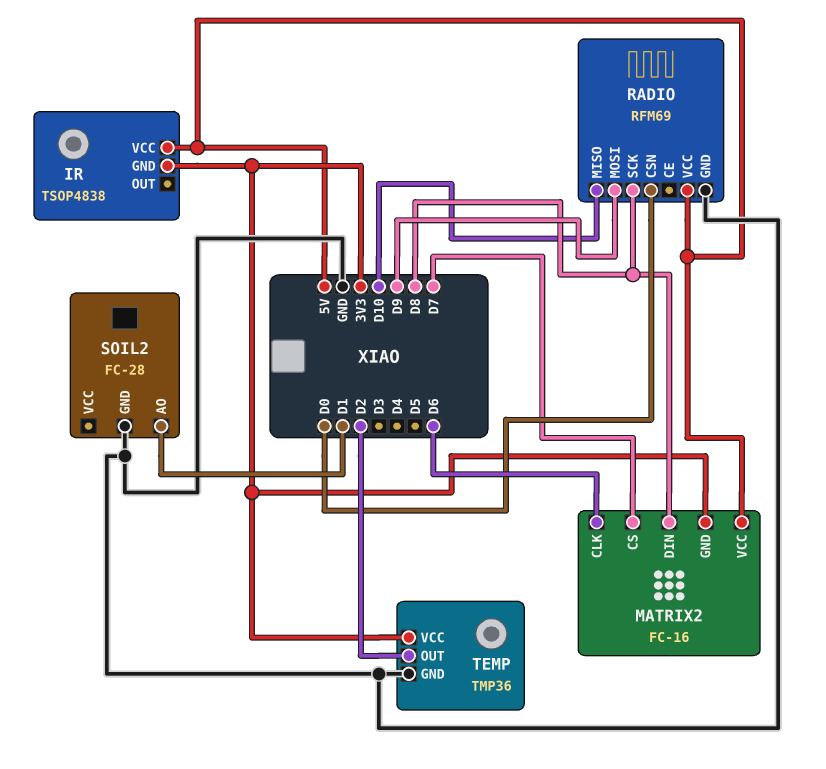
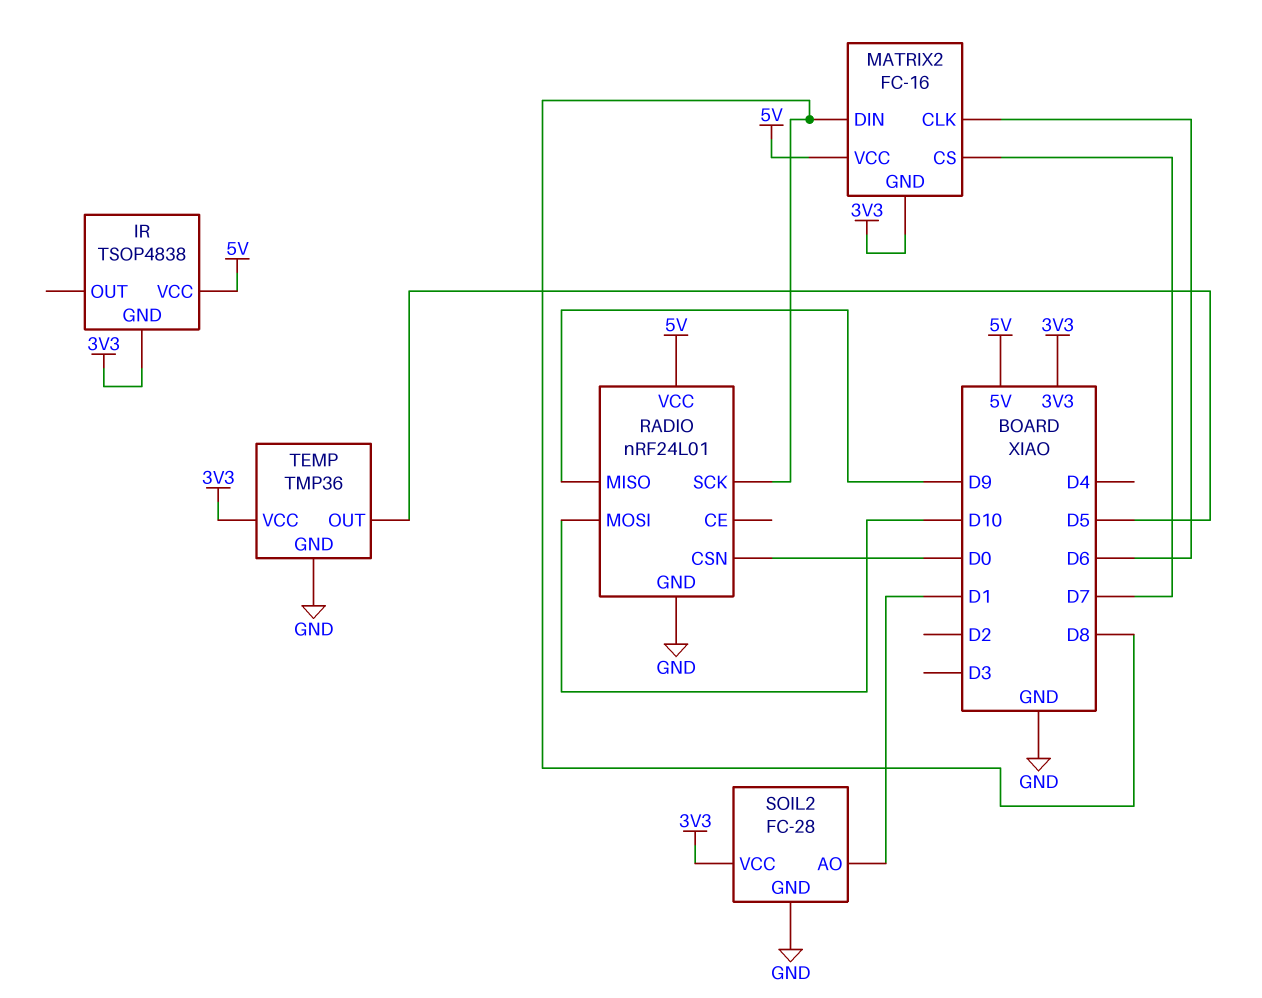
RADIO: RFM69 -> nRF24L01
RADIO pin MISO: D10 -> D9
RADIO pin MOSI: D9 -> D10
SOIL2 pin VCC: none -> 3V3
TEMP pin OUT: D2 -> D5

